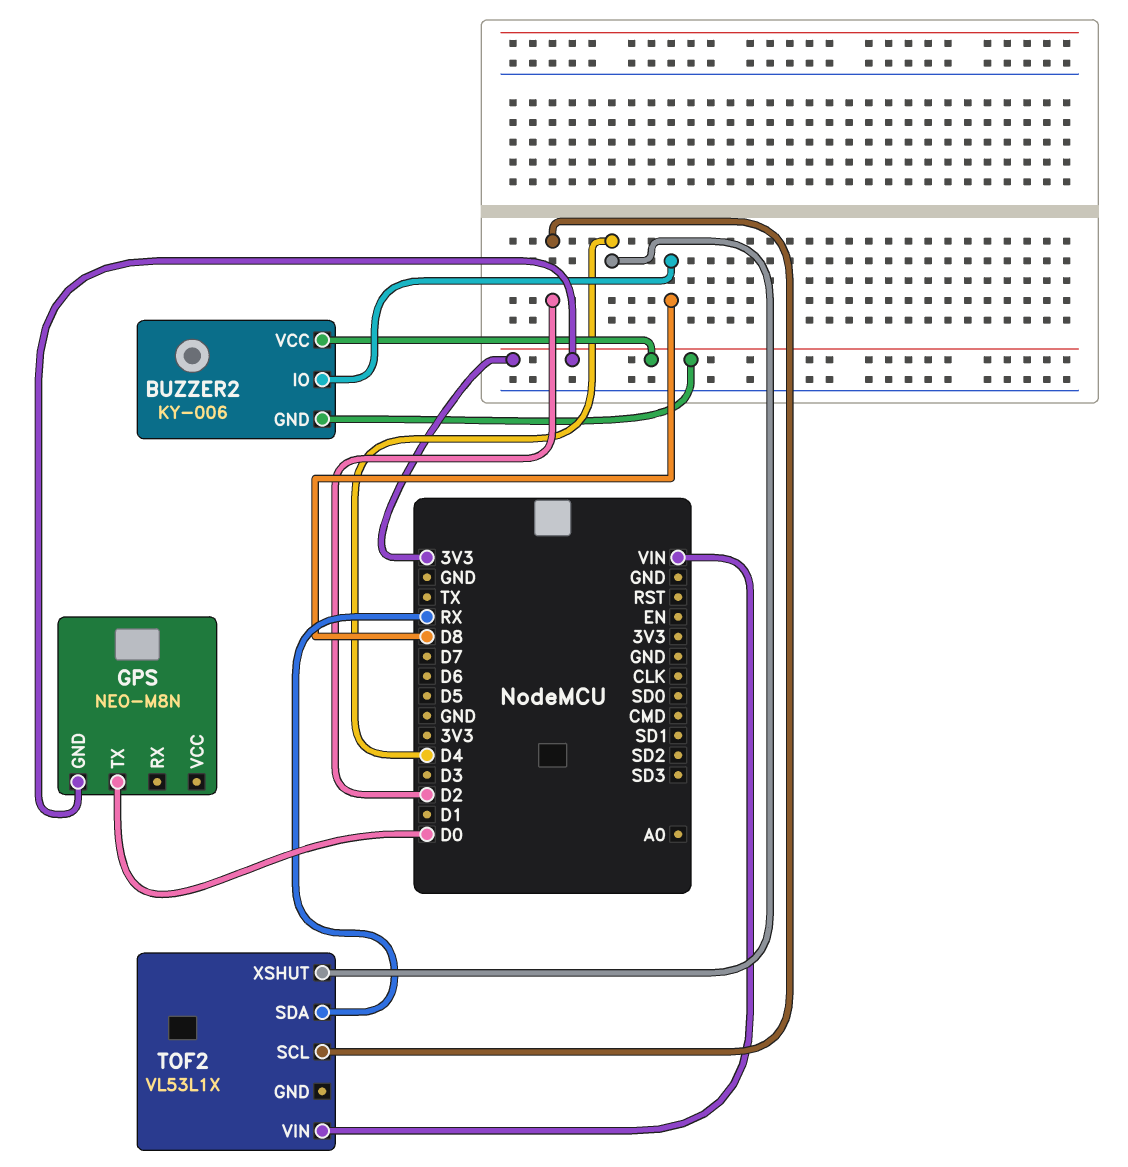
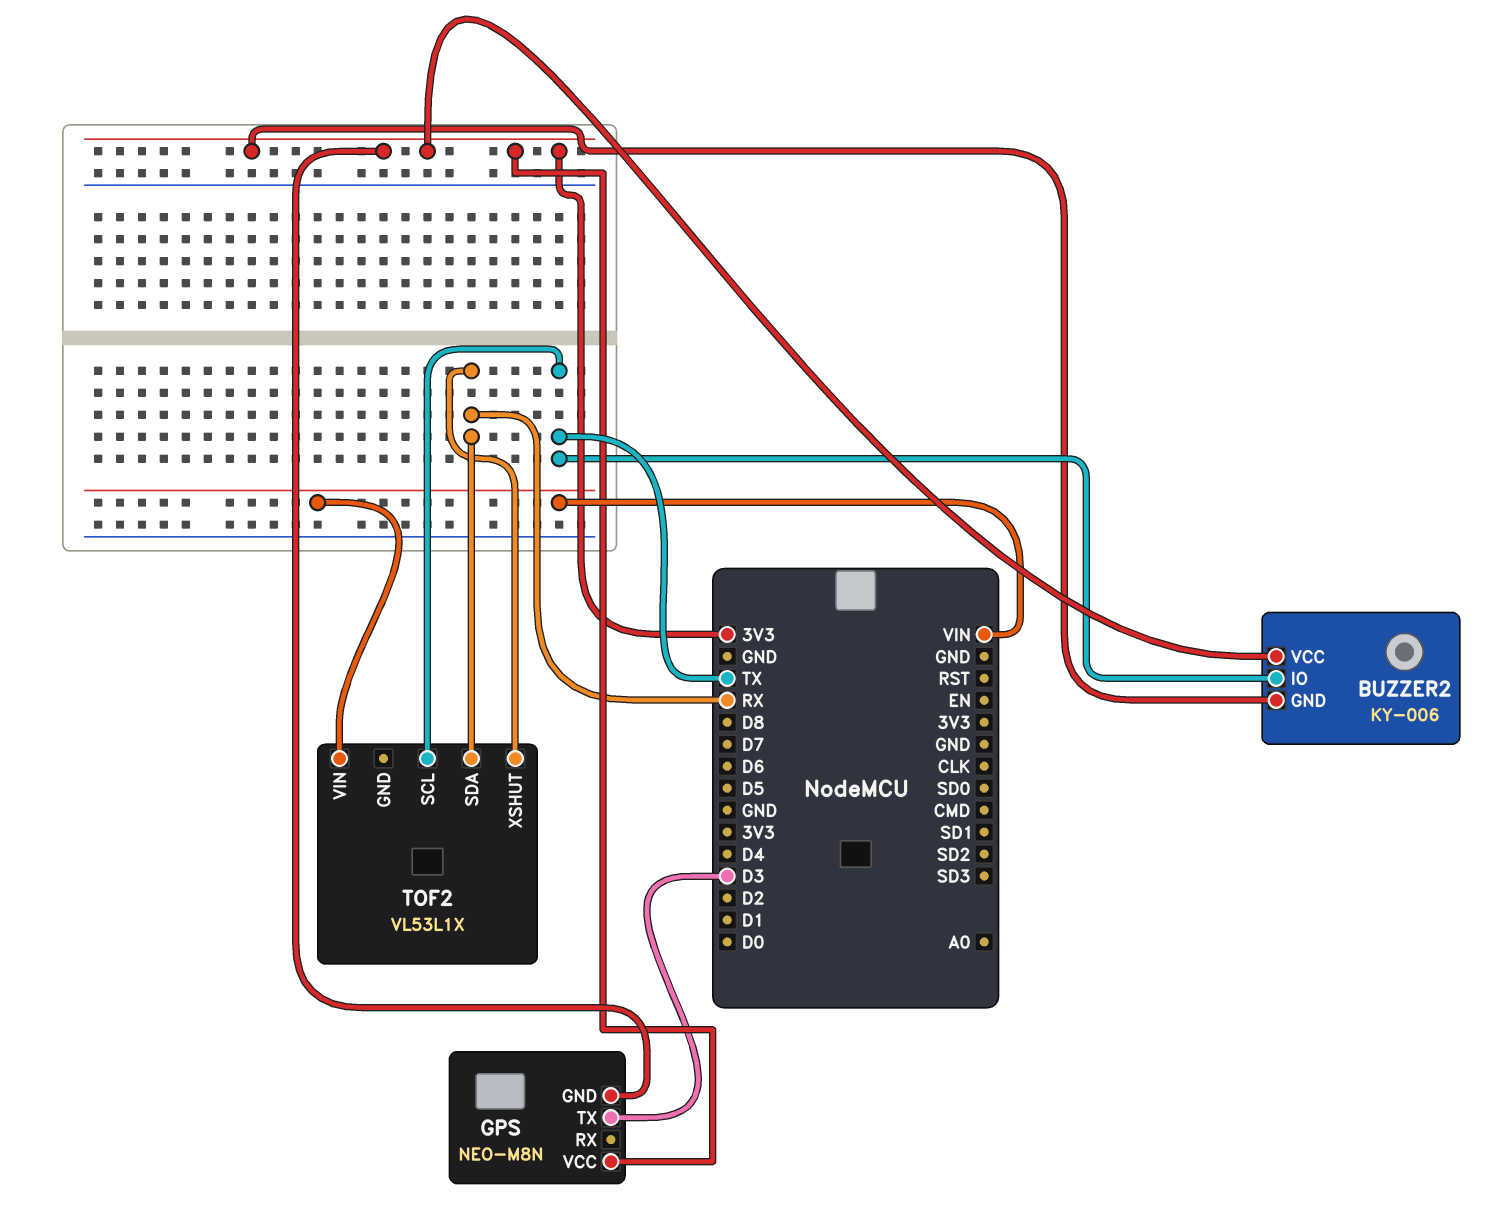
BUZZER2 pin IO: D8 -> TX
GPS pin TX: D0 -> D3
GPS pin VCC: none -> 3V3
TOF2 pin SCL: D2 -> TX
TOF2 pin XSHUT: D4 -> RX

